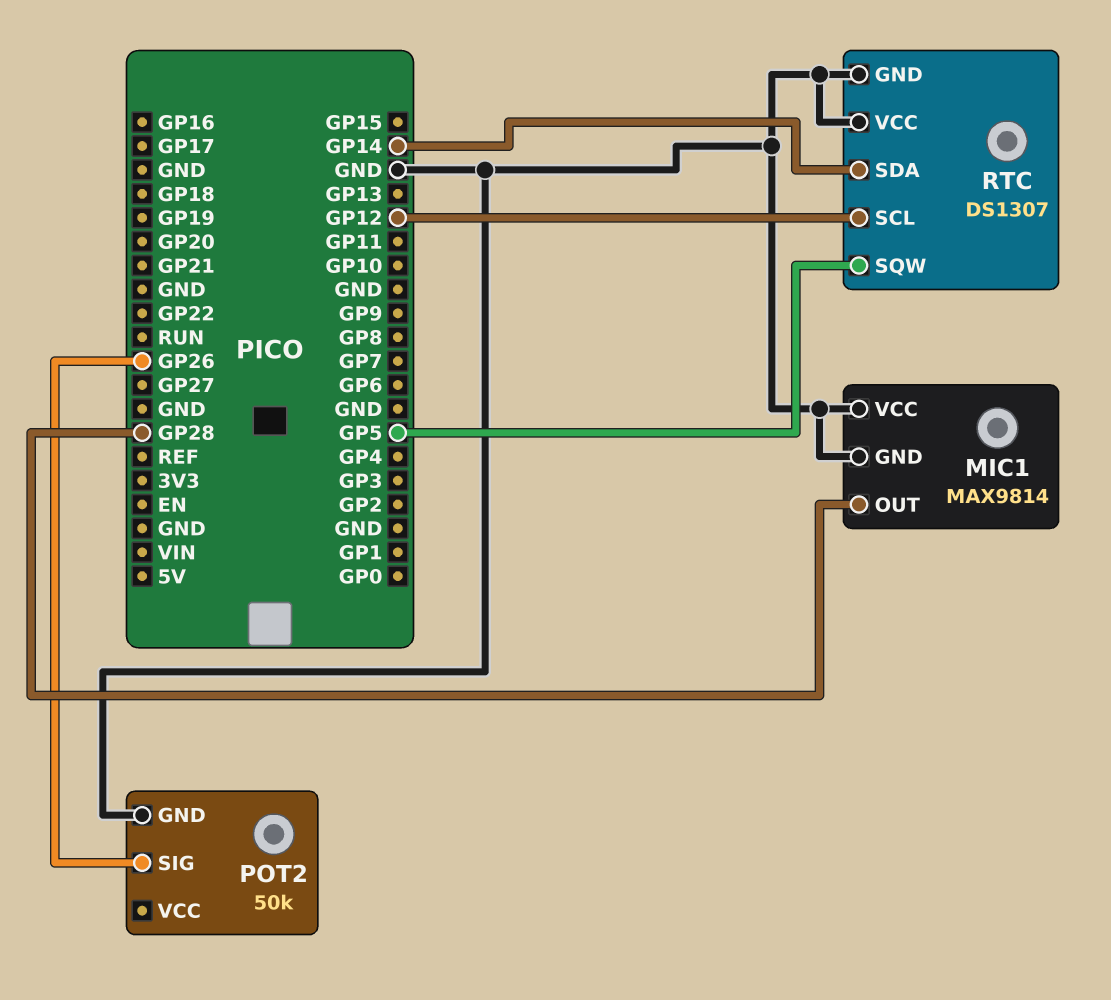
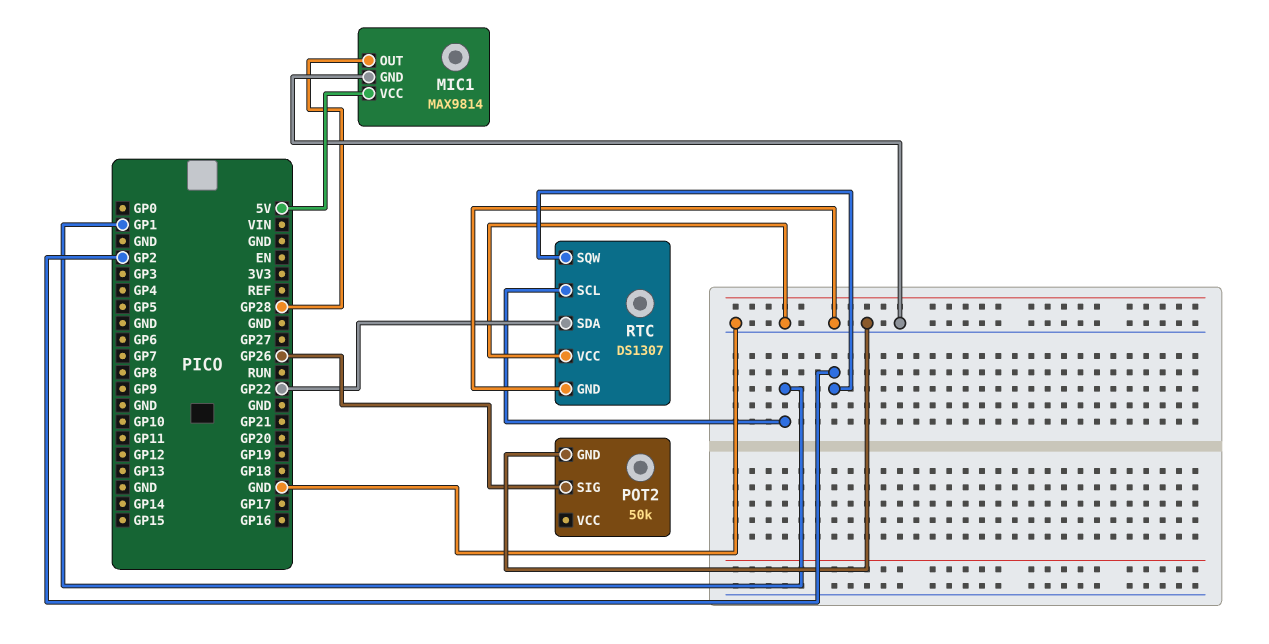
MIC1 pin VCC: GND -> 5V
RTC pin SCL: GP12 -> GP1
RTC pin SDA: GP14 -> GP22
RTC pin SQW: GP5 -> GP2

